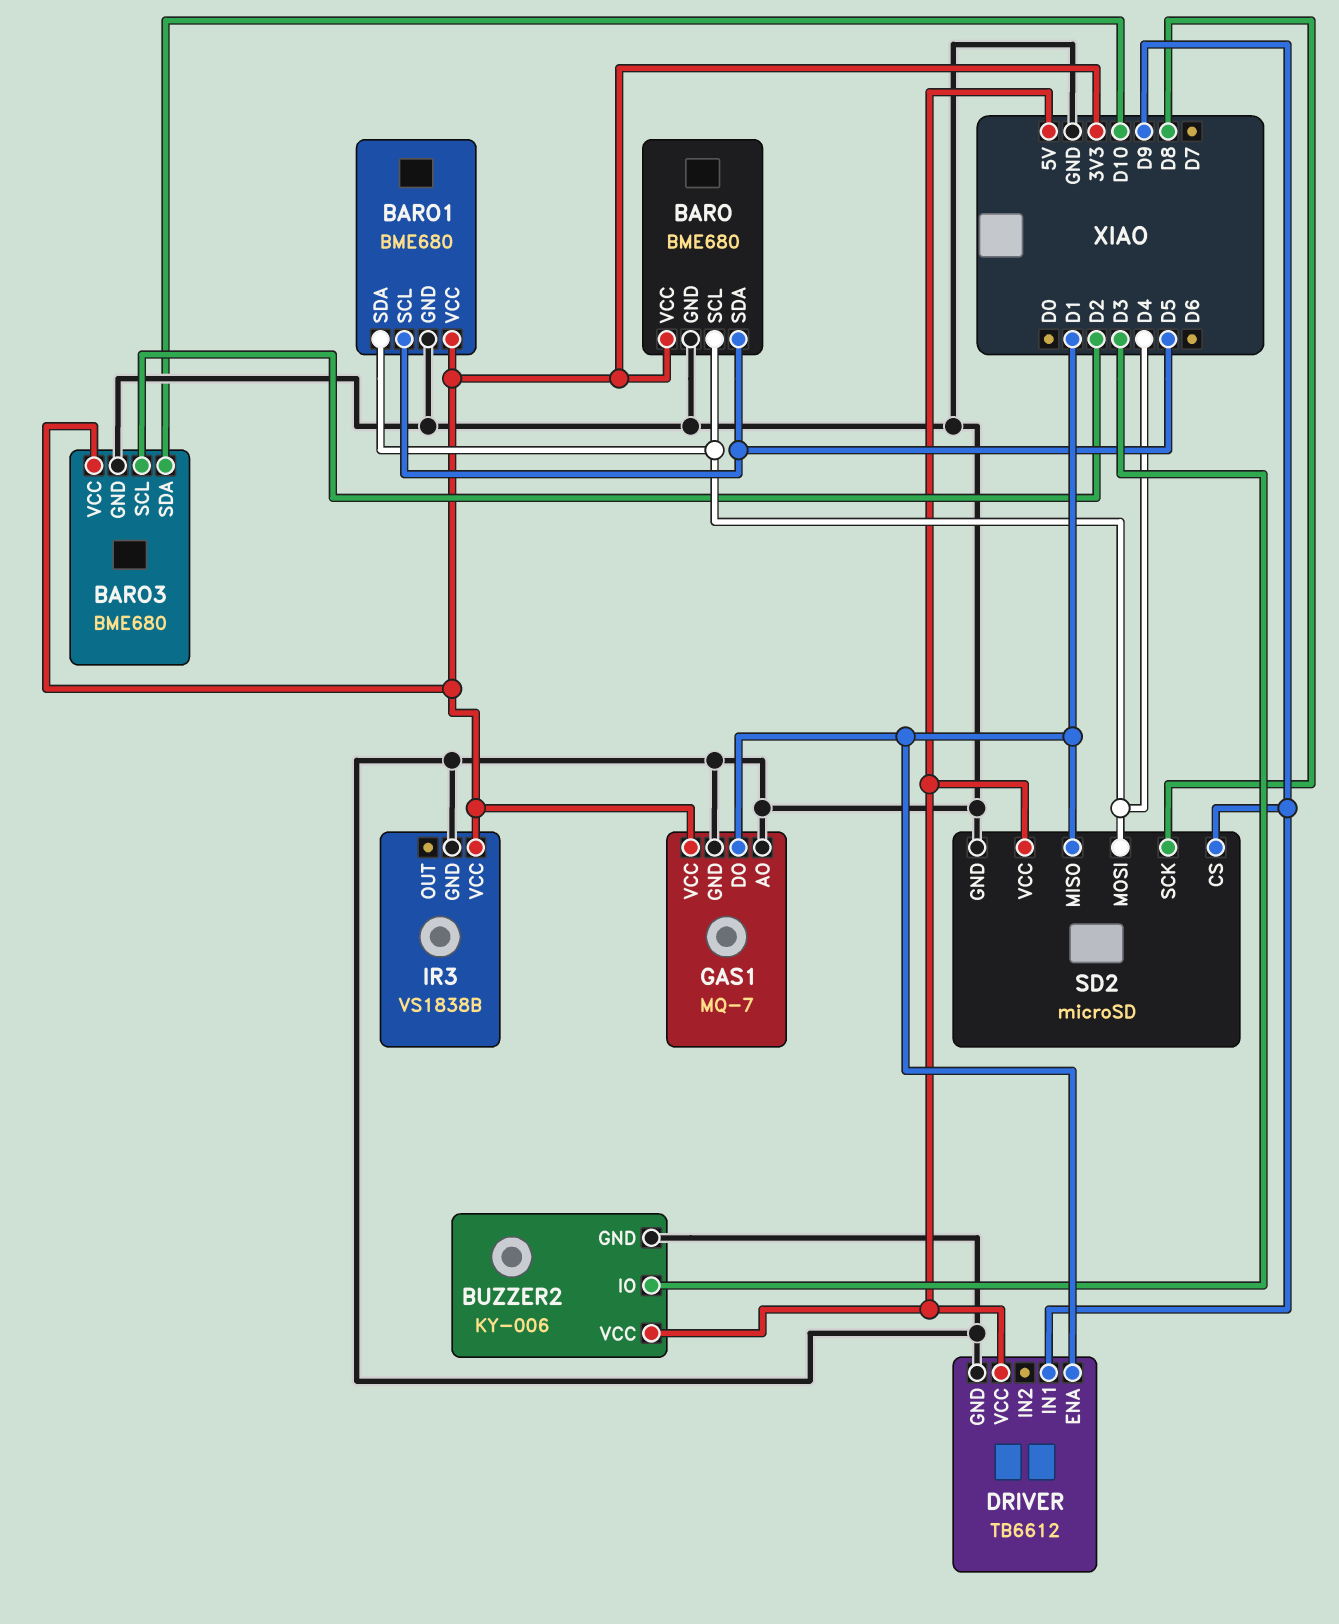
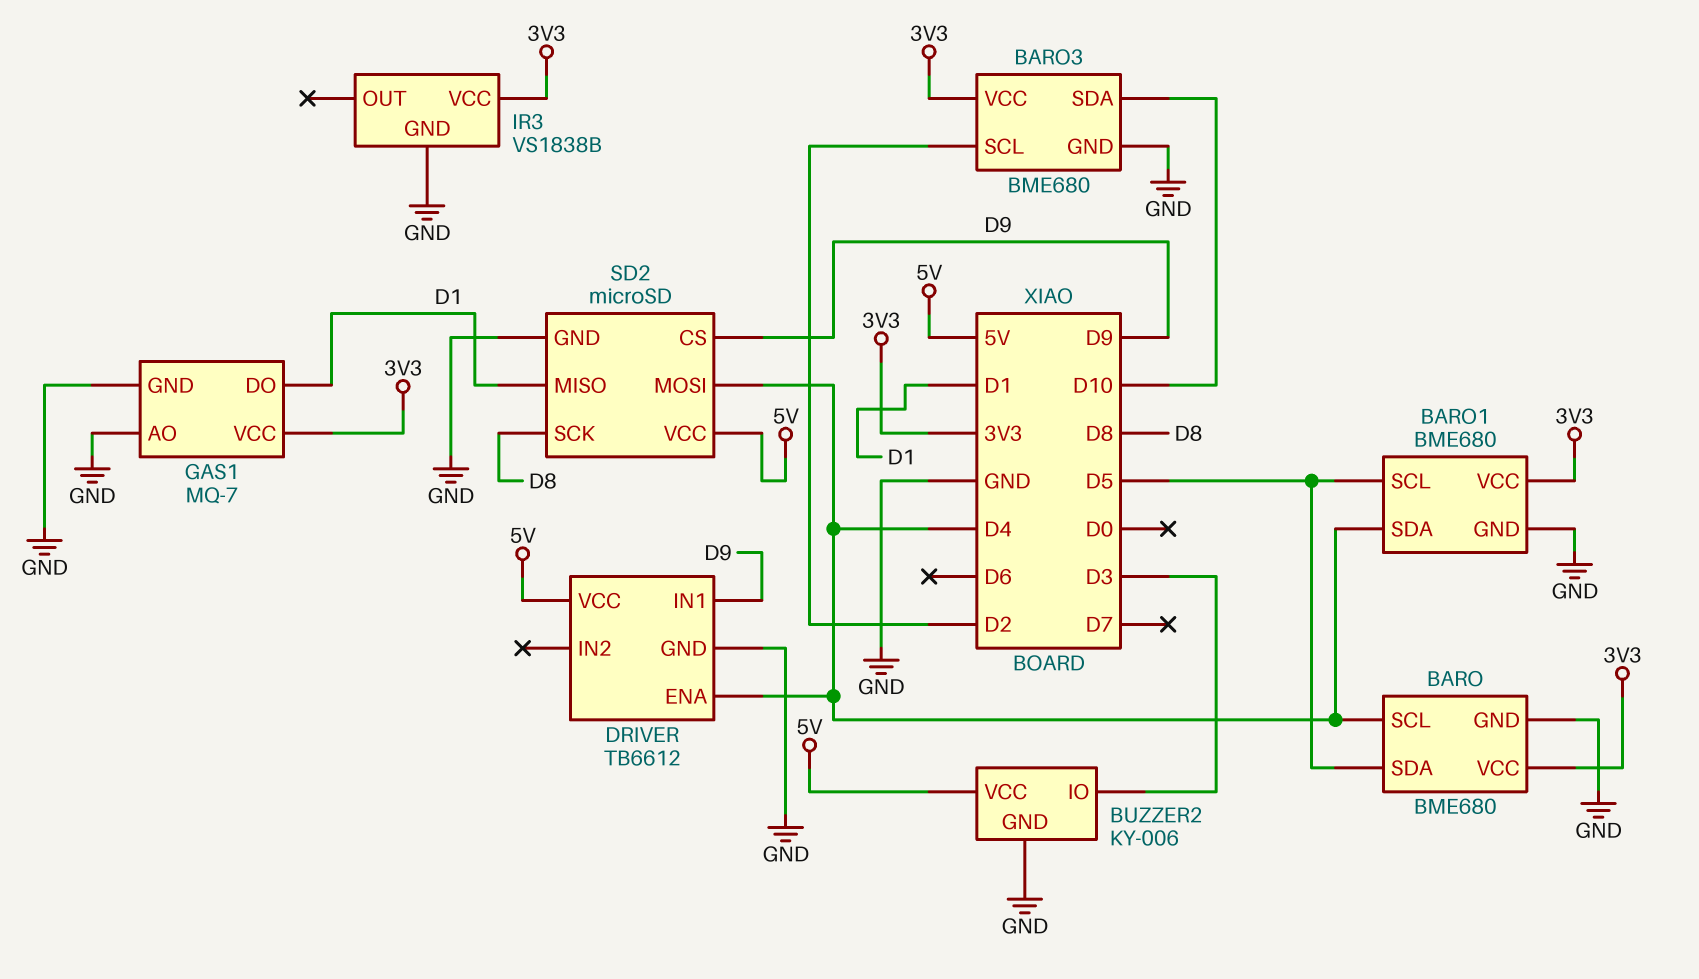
DRIVER pin ENA: D1 -> D4

